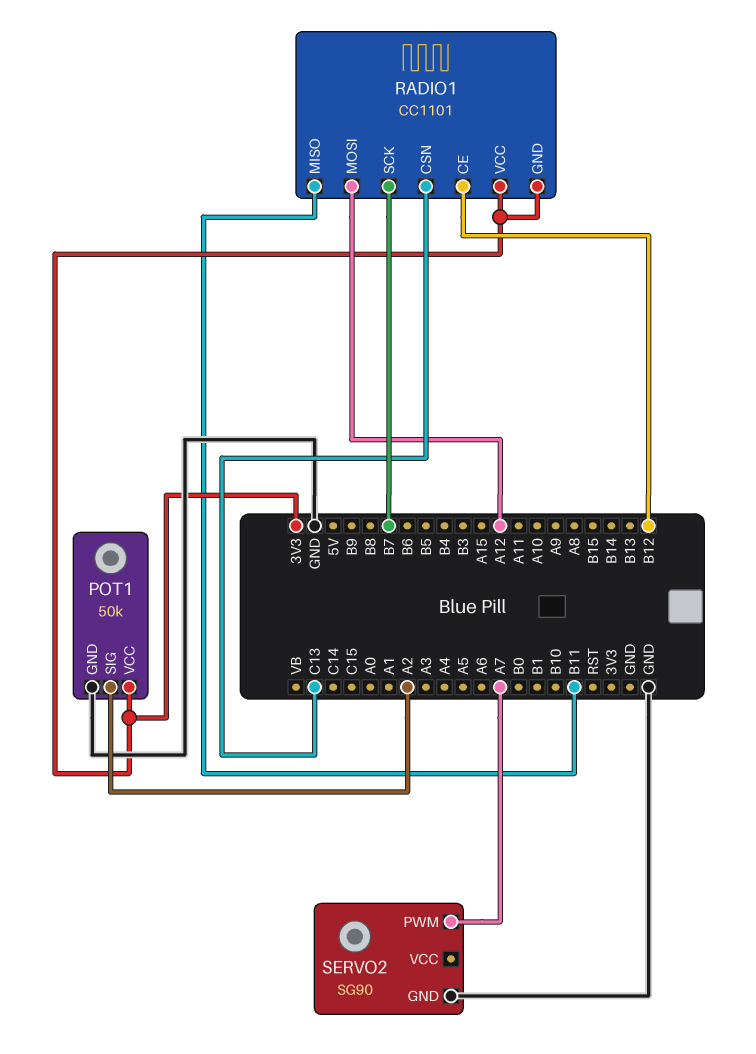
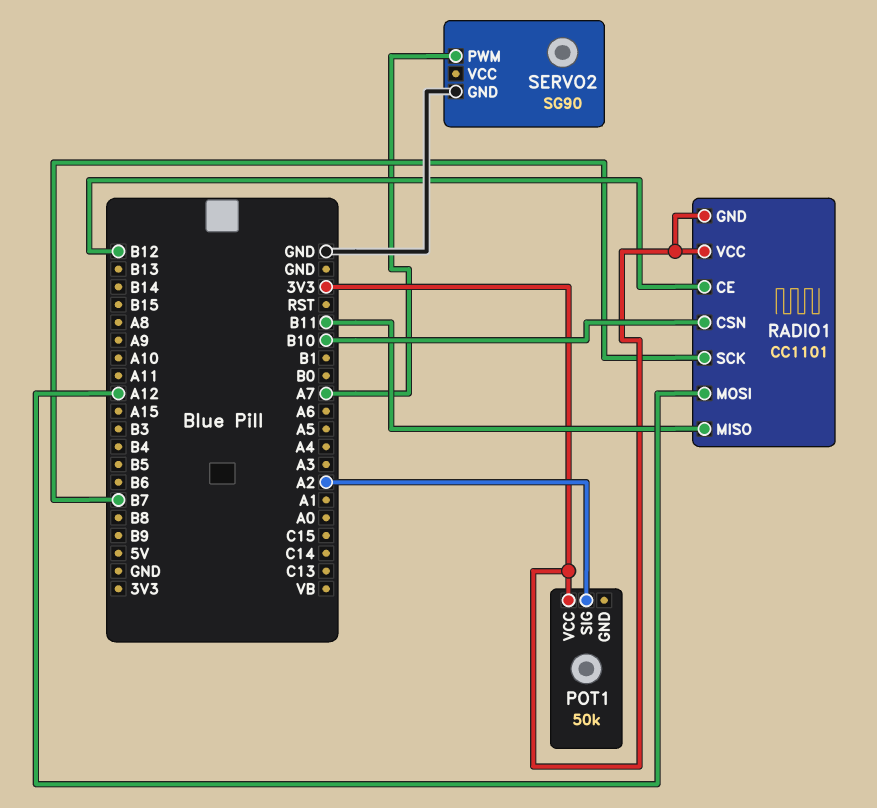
POT1 pin GND: GND -> none
RADIO1 pin CSN: C13 -> B10

